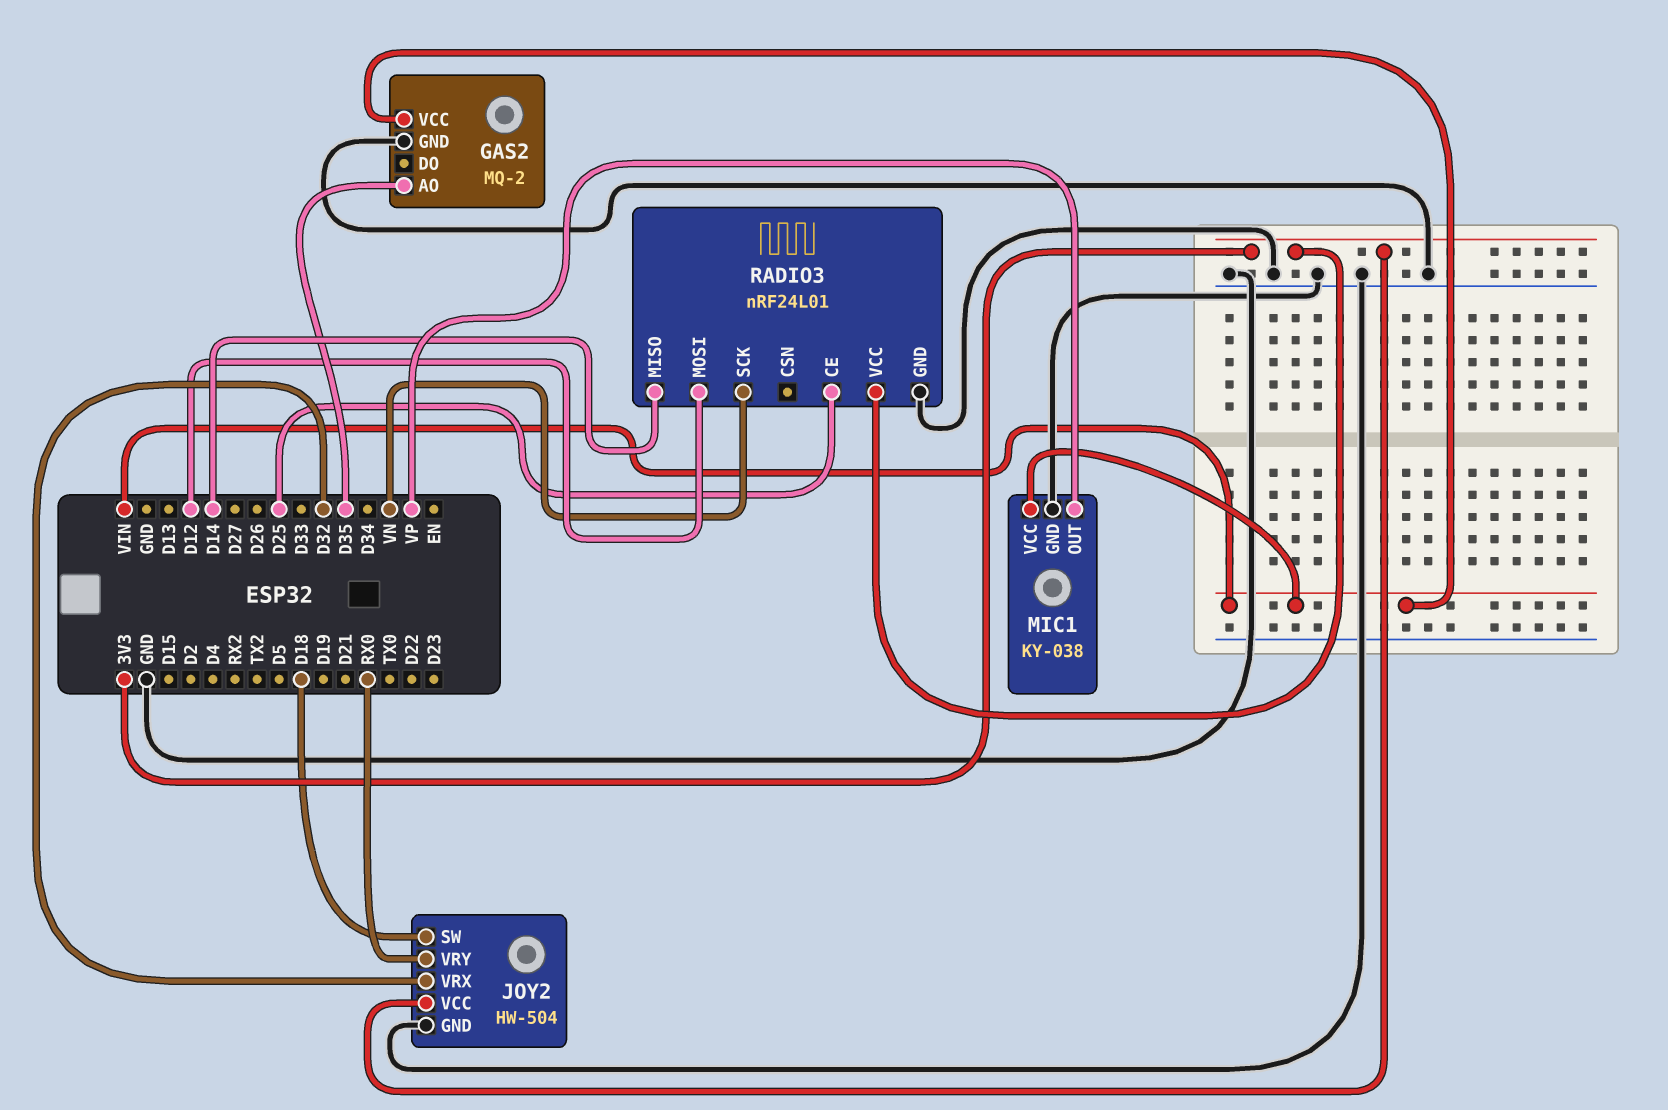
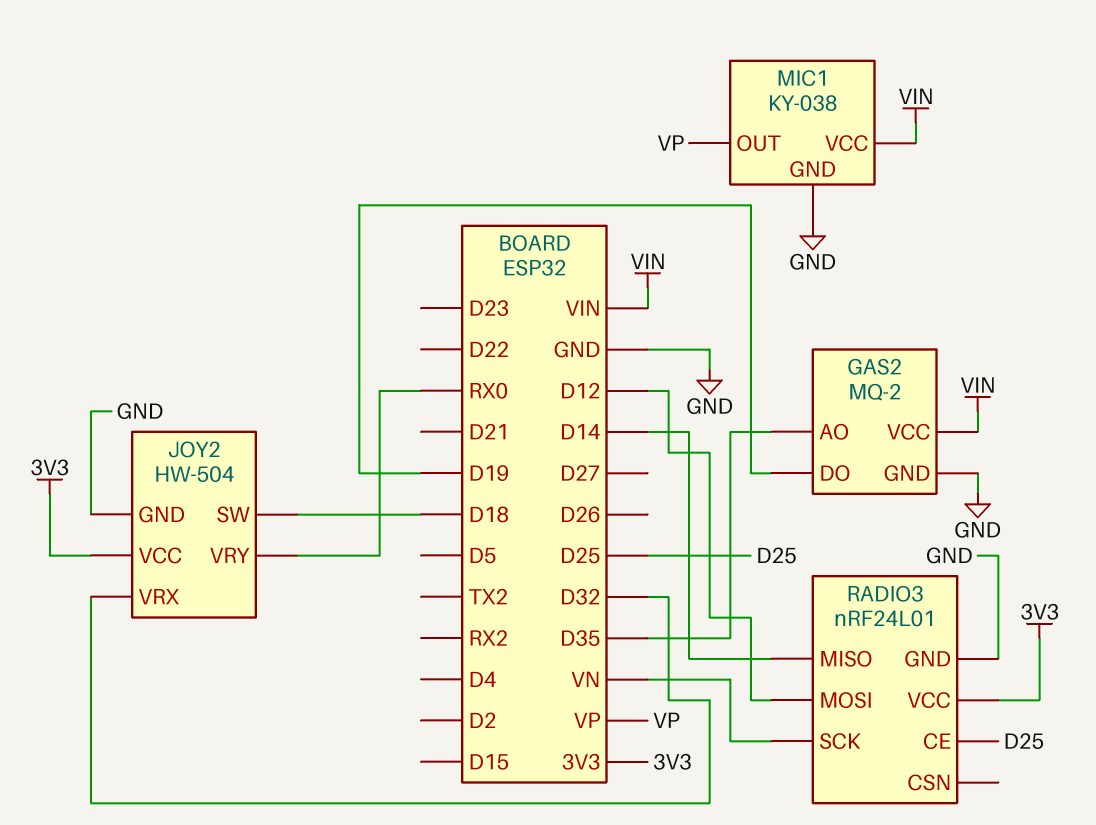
GAS2 pin DO: none -> D19

